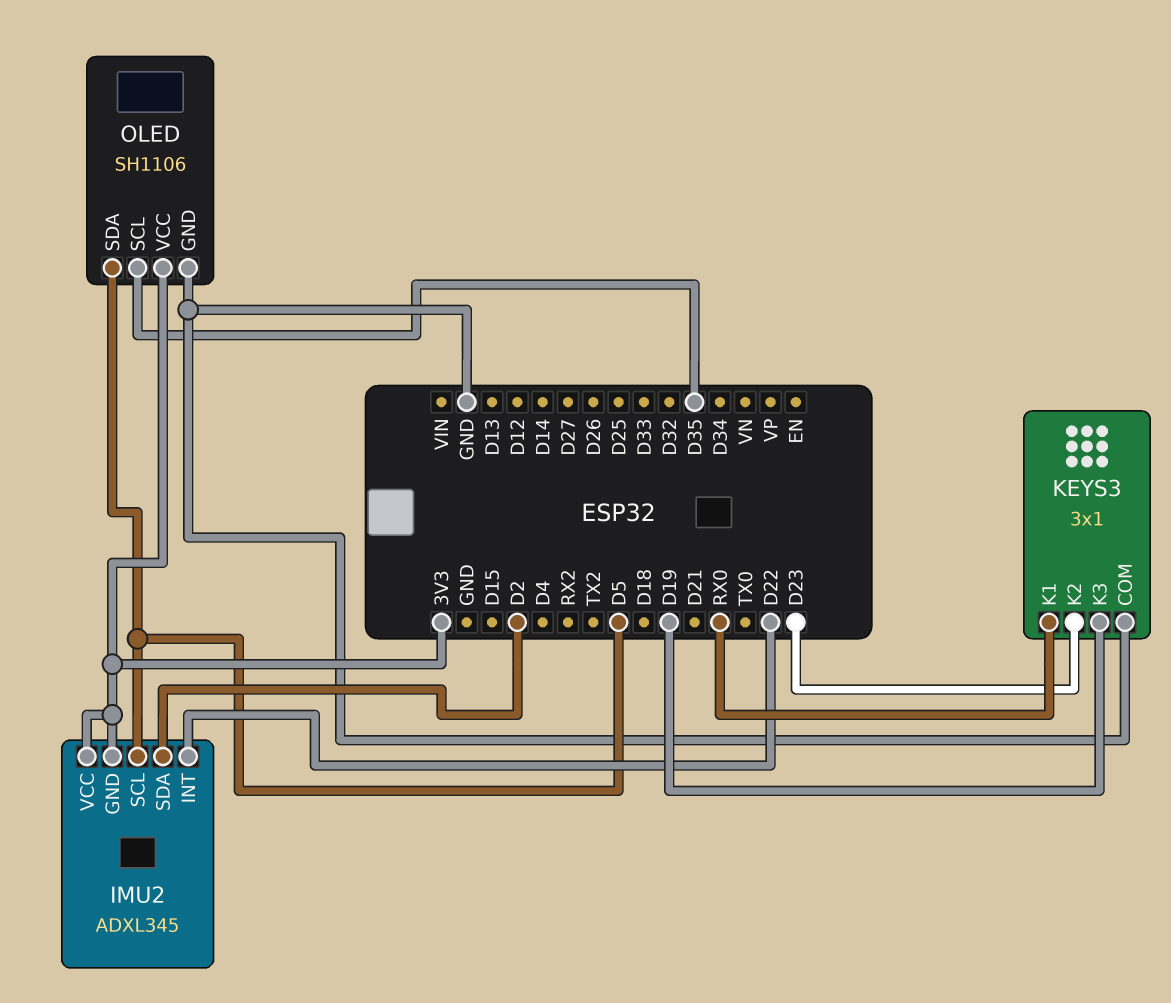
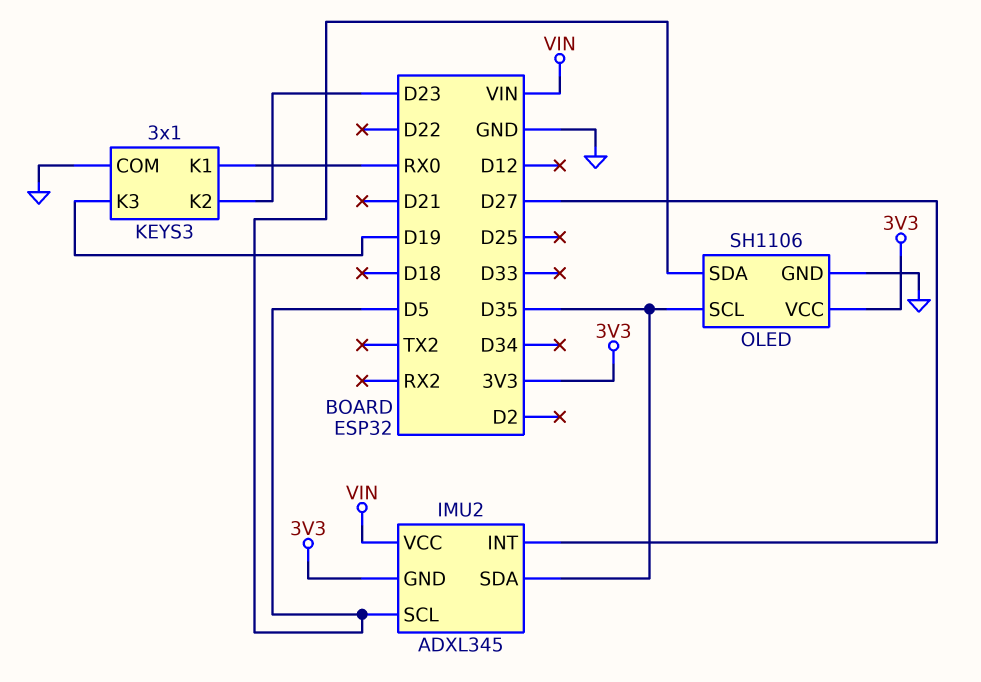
IMU2 pin INT: D22 -> D27
IMU2 pin SDA: D2 -> D35
IMU2 pin VCC: 3V3 -> VIN

